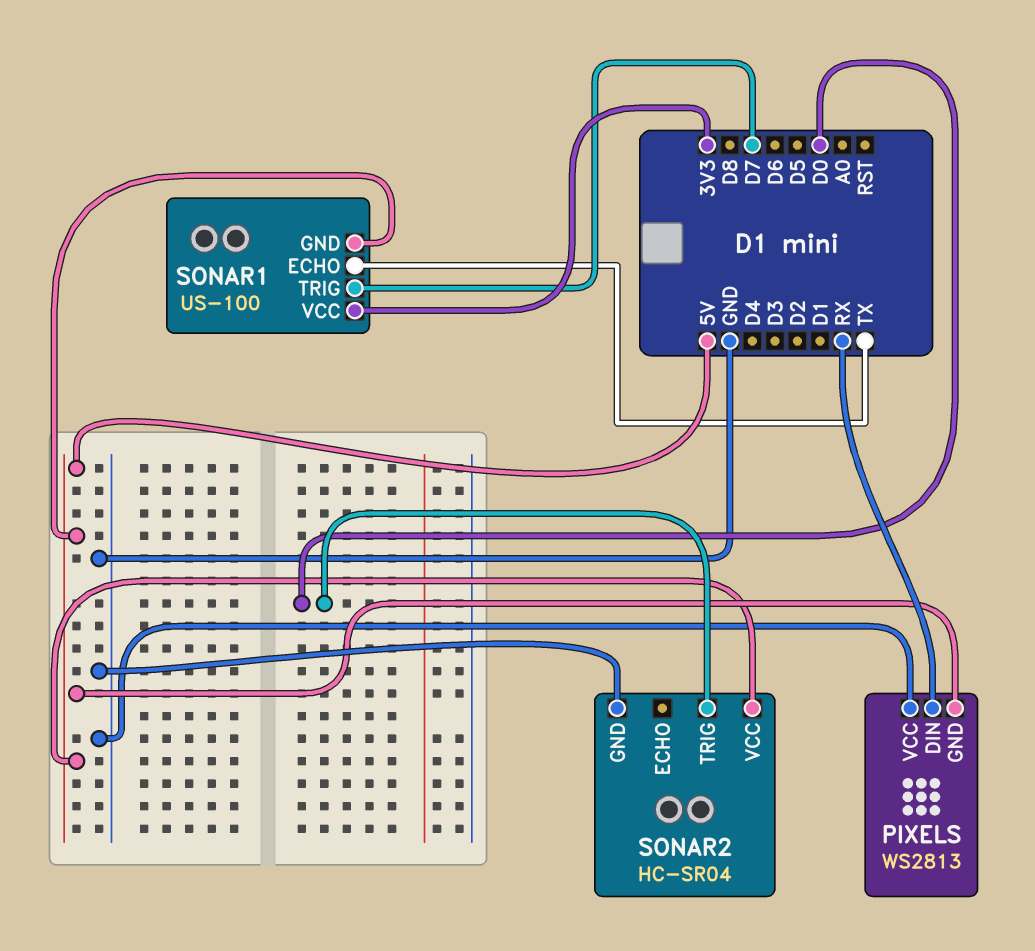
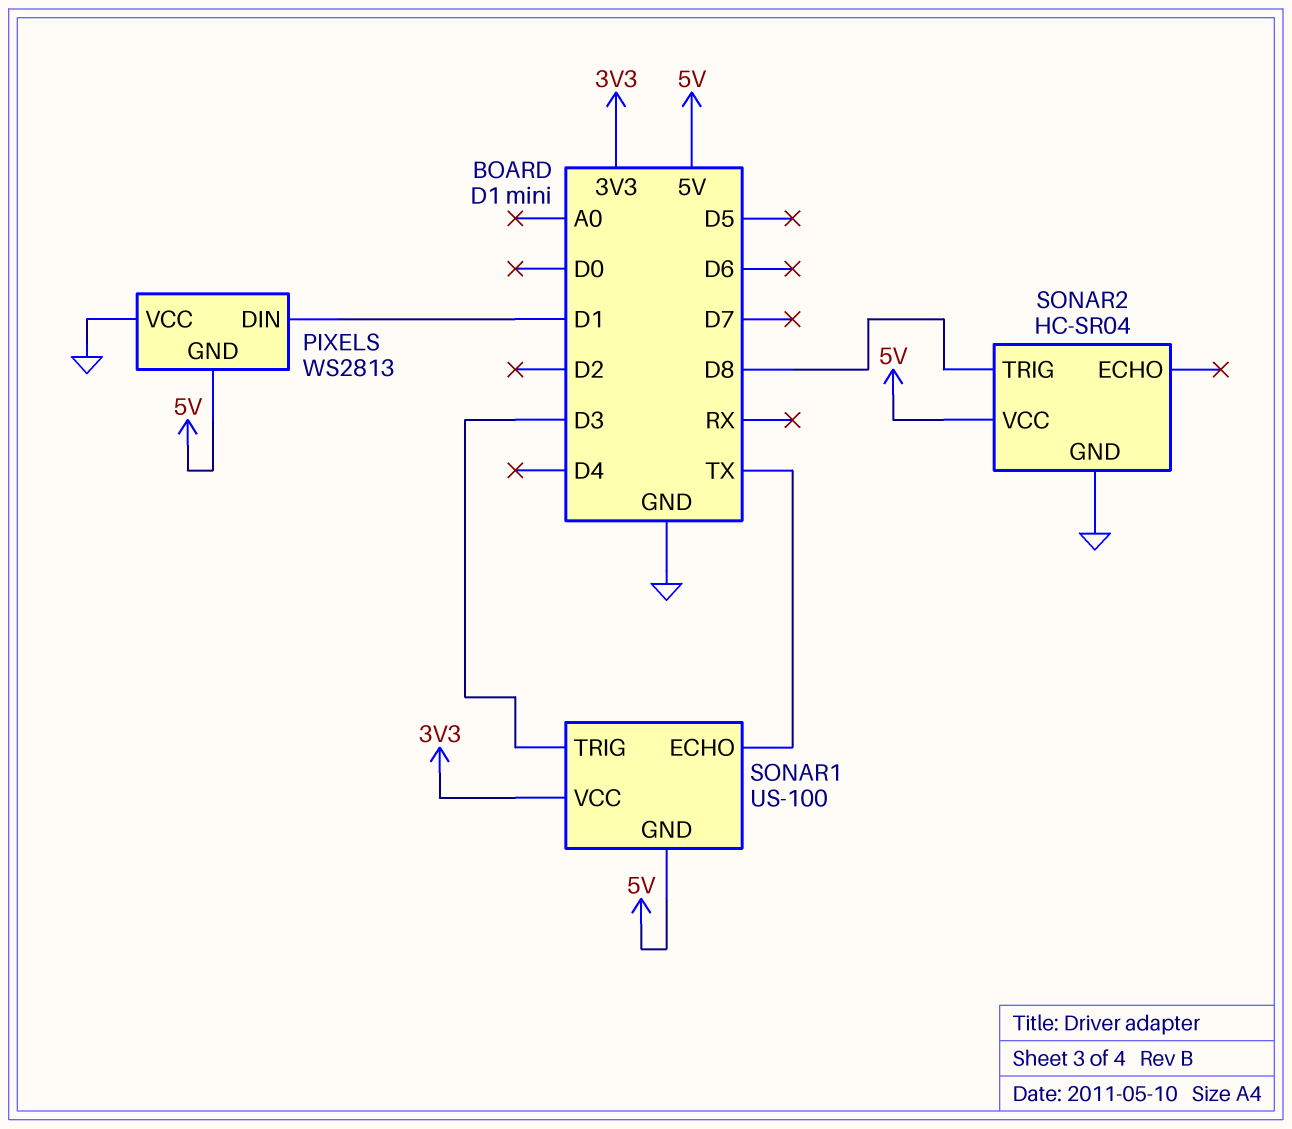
PIXELS pin DIN: RX -> D1
SONAR1 pin TRIG: D7 -> D3
SONAR2 pin TRIG: D0 -> D8

